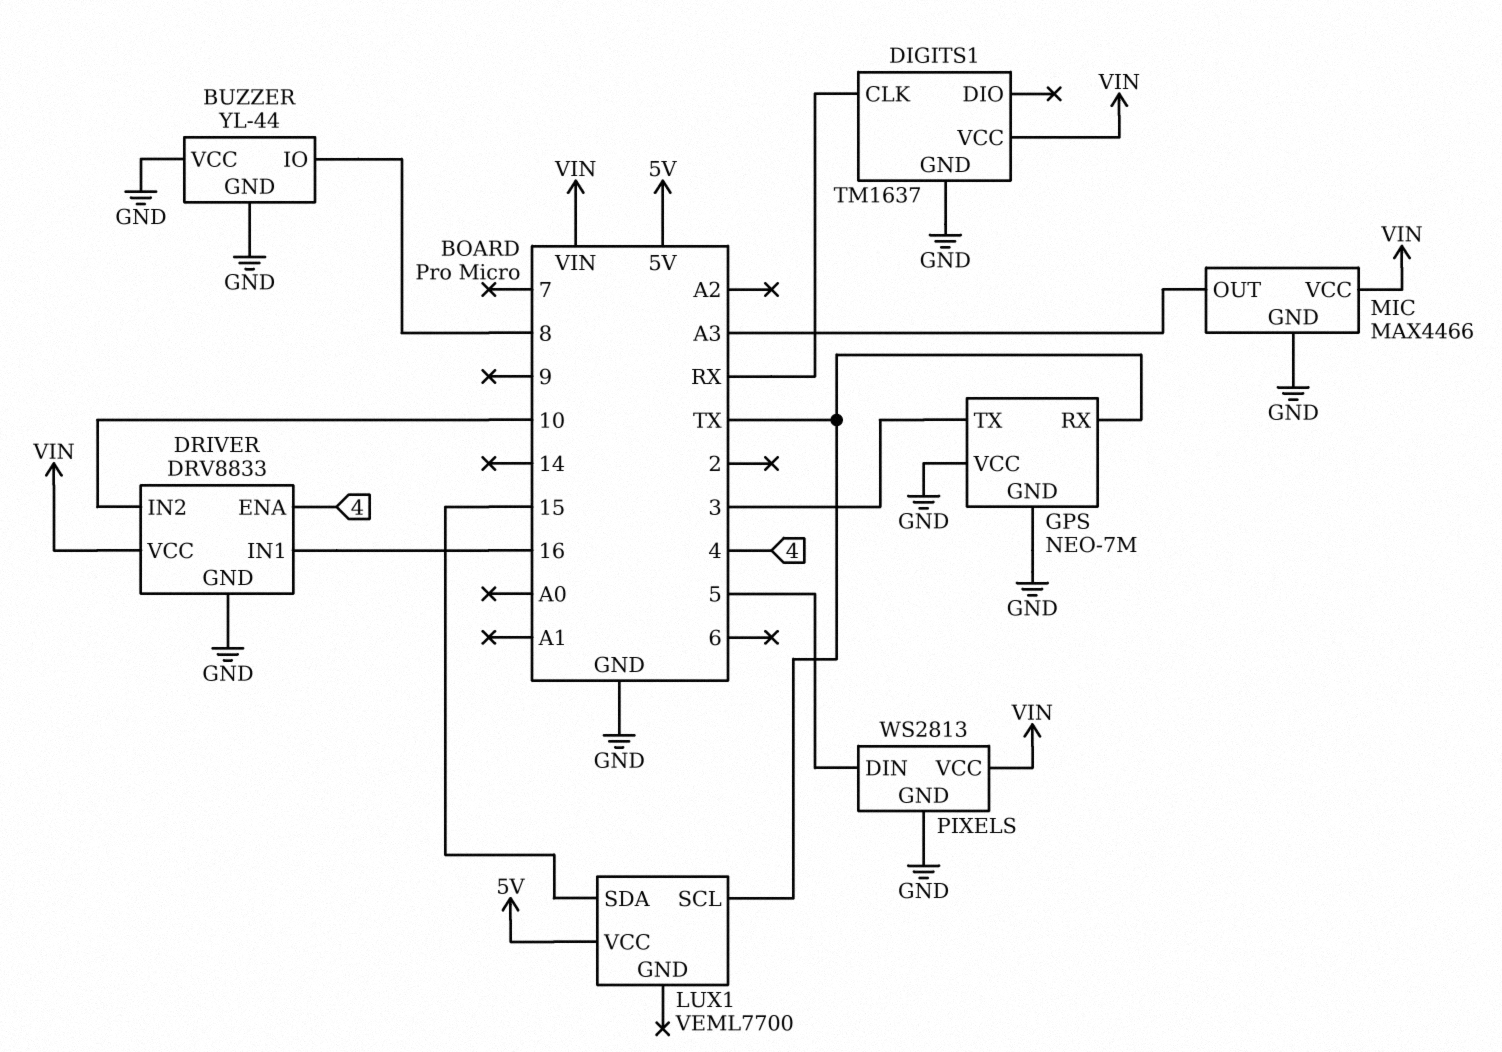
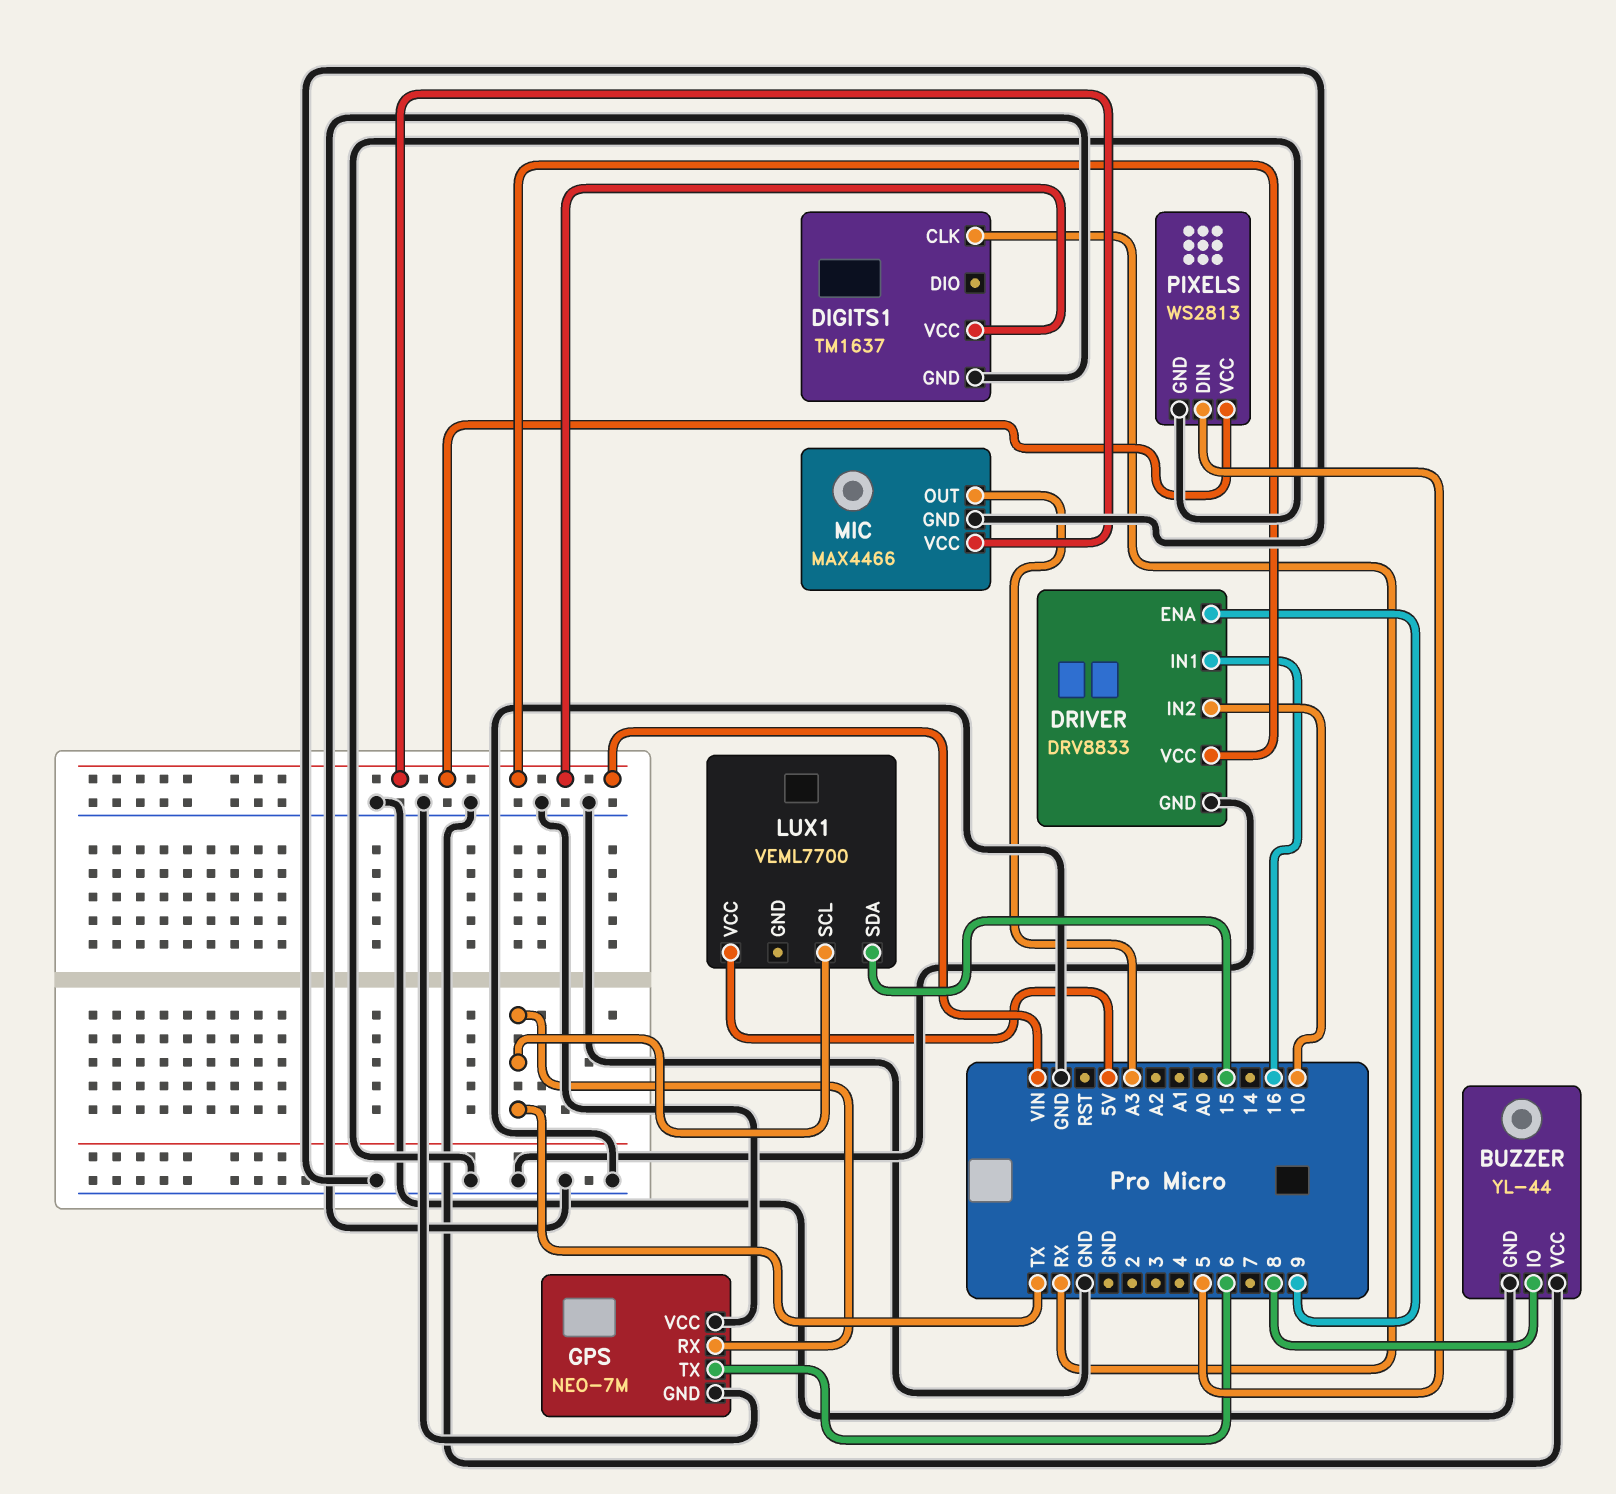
DRIVER pin ENA: 4 -> 9
GPS pin TX: 3 -> 6

